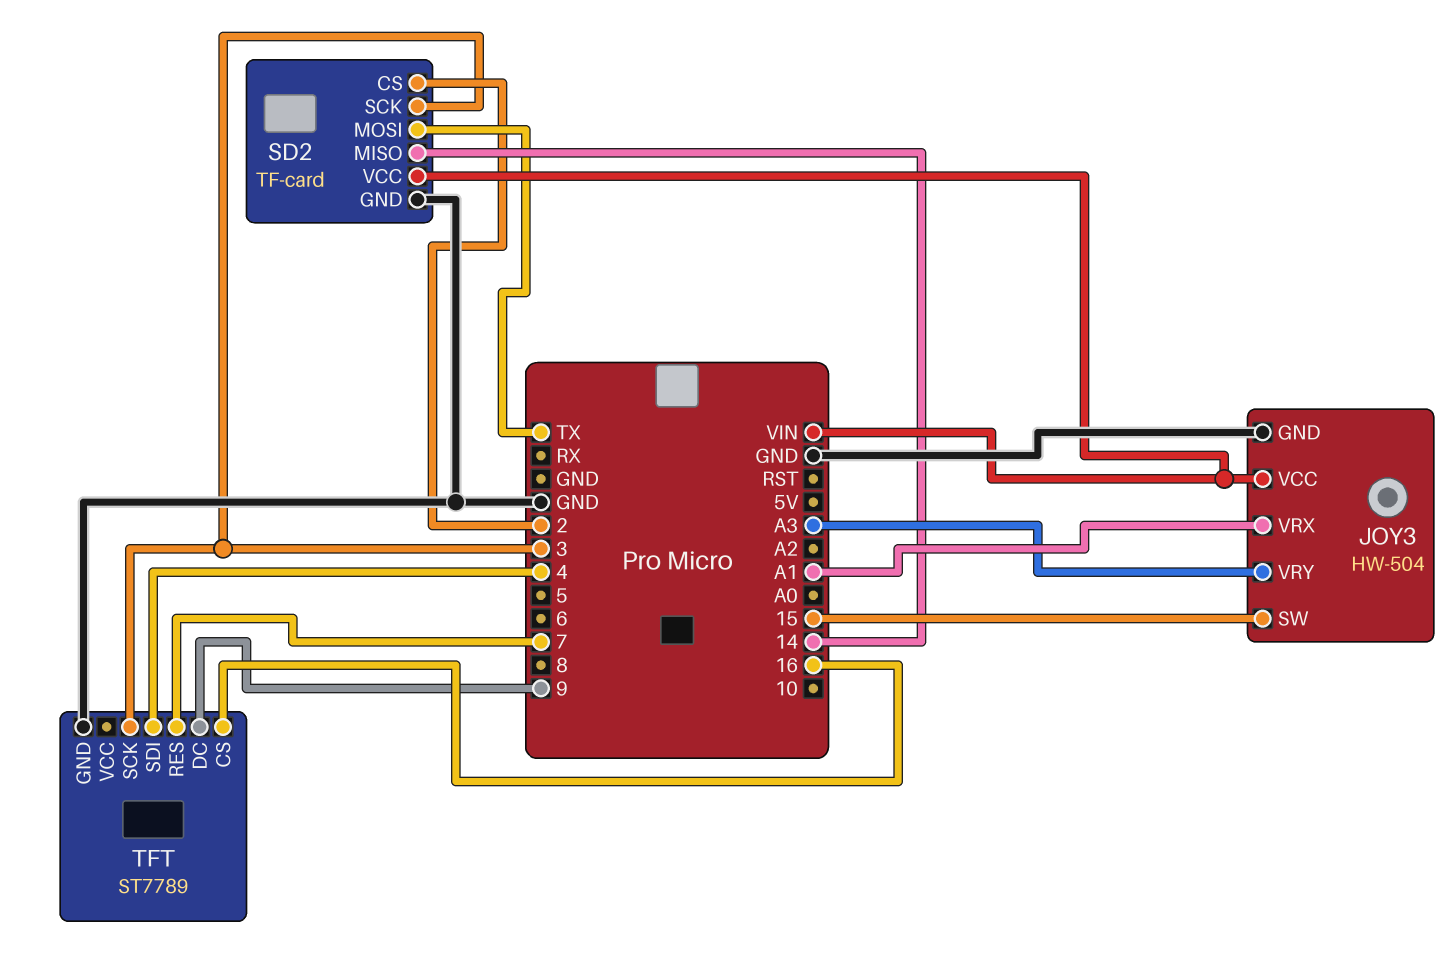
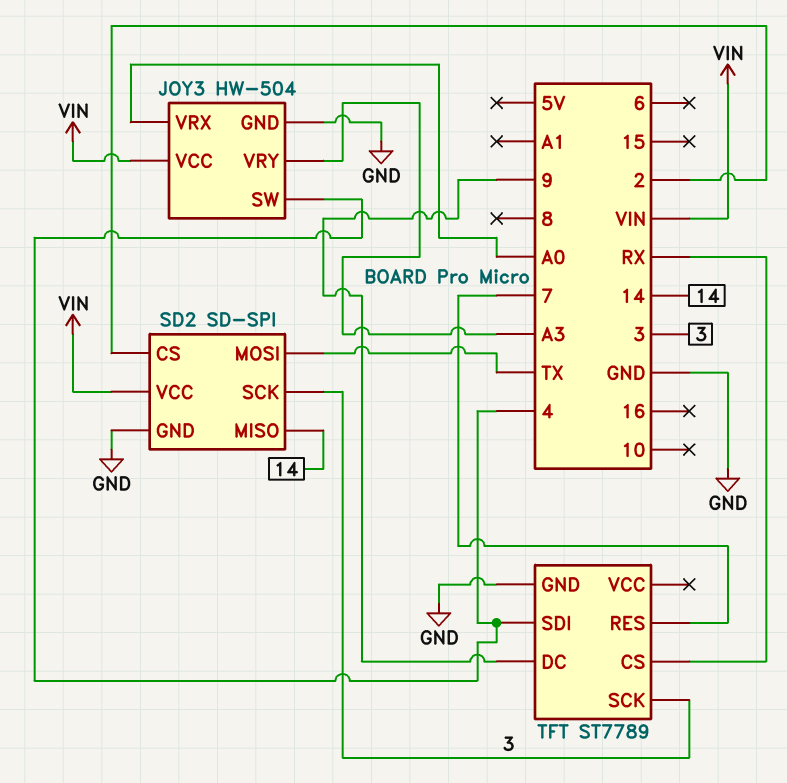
JOY3 pin SW: 15 -> 4
JOY3 pin VRX: A1 -> A0
SD2: TF-card -> SD-SPI
TFT pin CS: 16 -> RX

